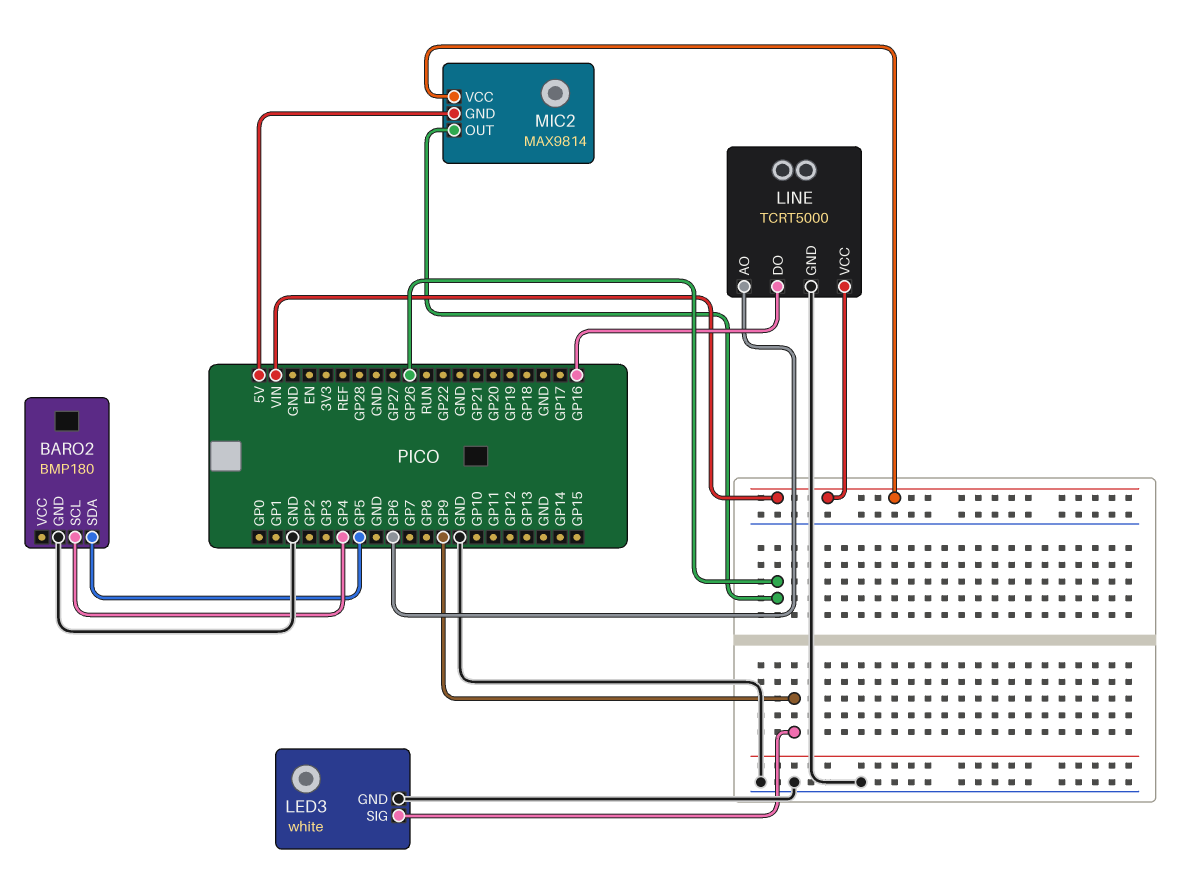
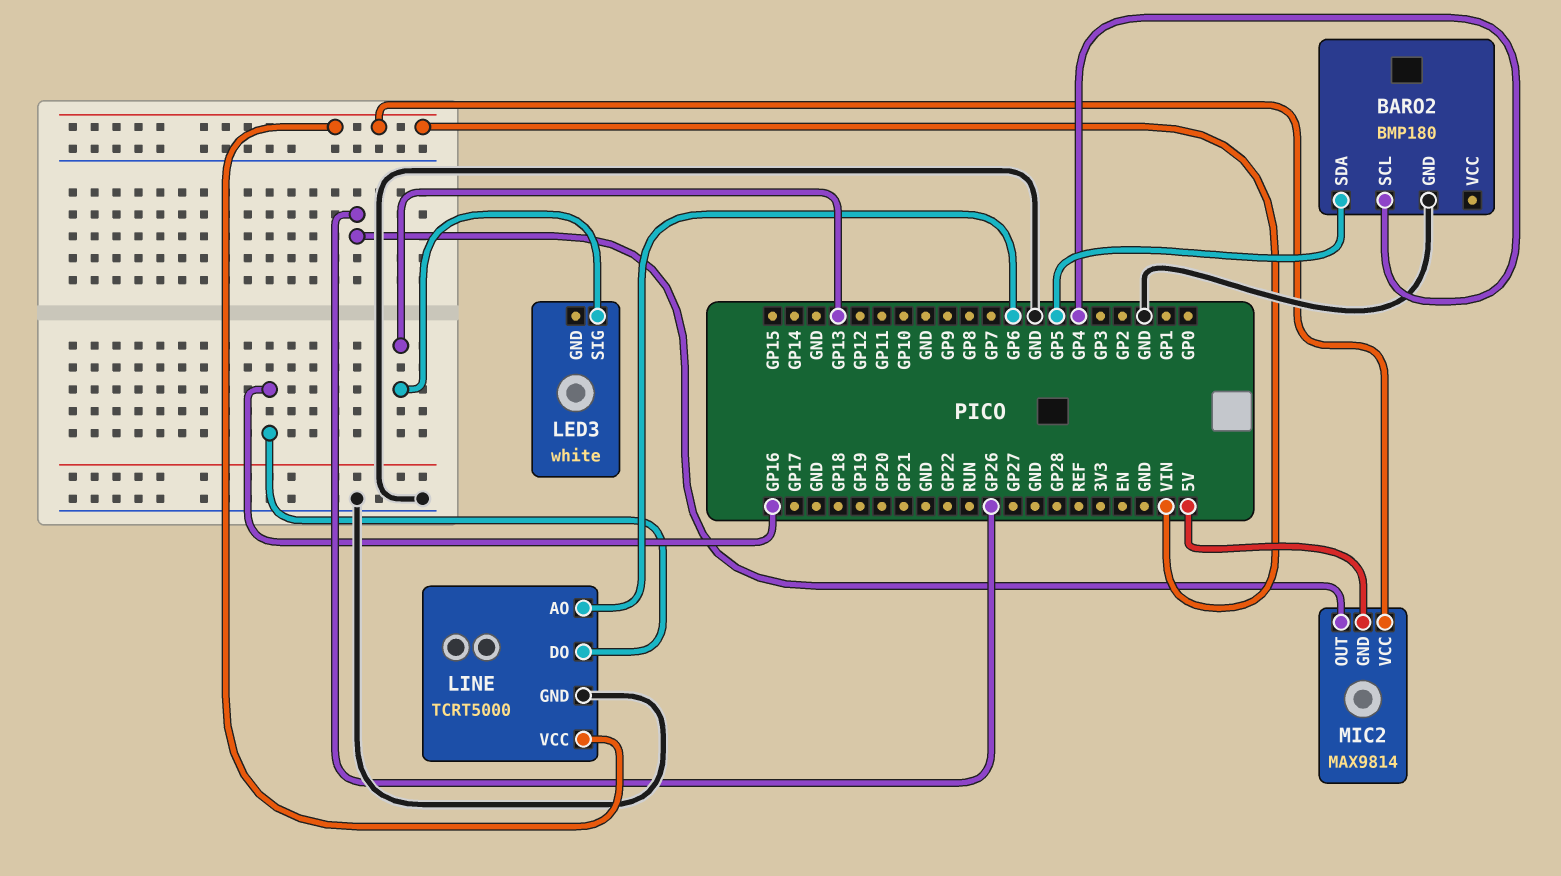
LED3 pin GND: GND -> none
LED3 pin SIG: GP9 -> GP13

